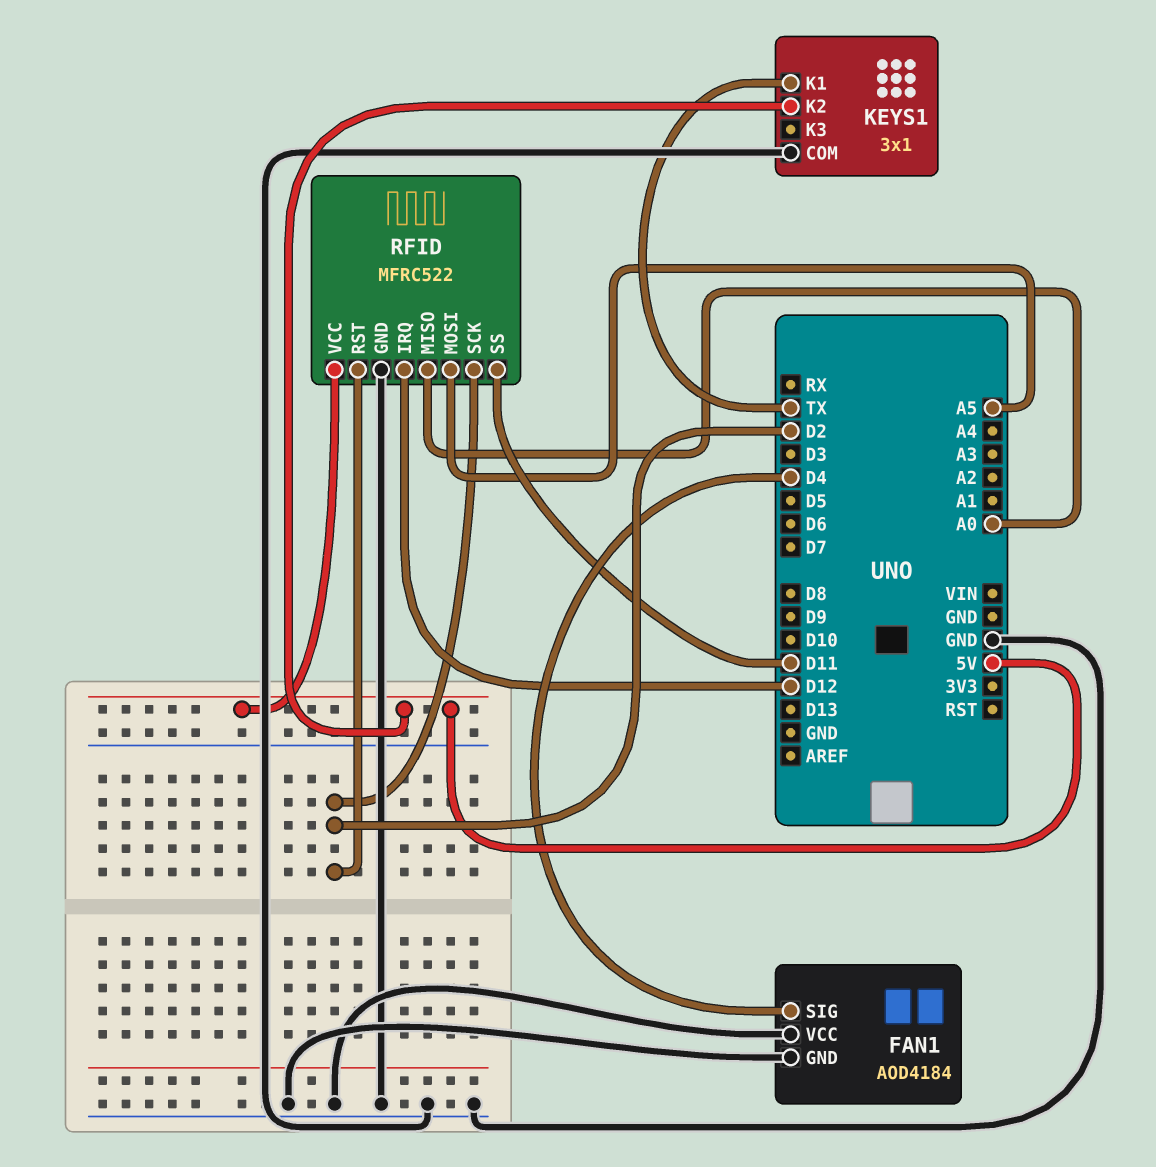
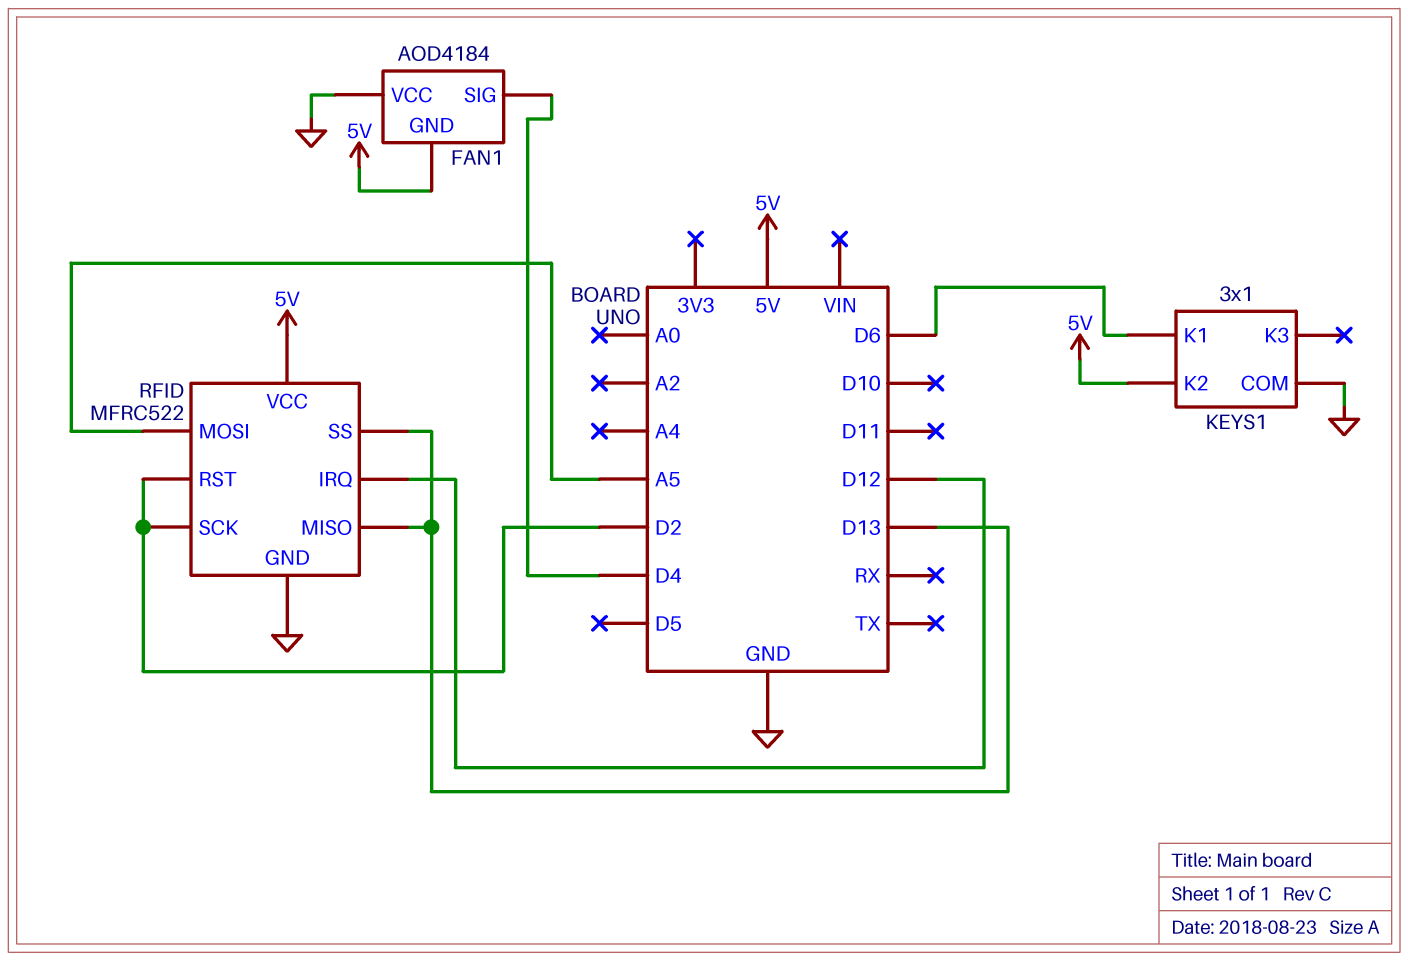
FAN1 pin GND: GND -> 5V
KEYS1 pin K1: TX -> D6
RFID pin MISO: A0 -> D13
RFID pin SS: D11 -> D13

